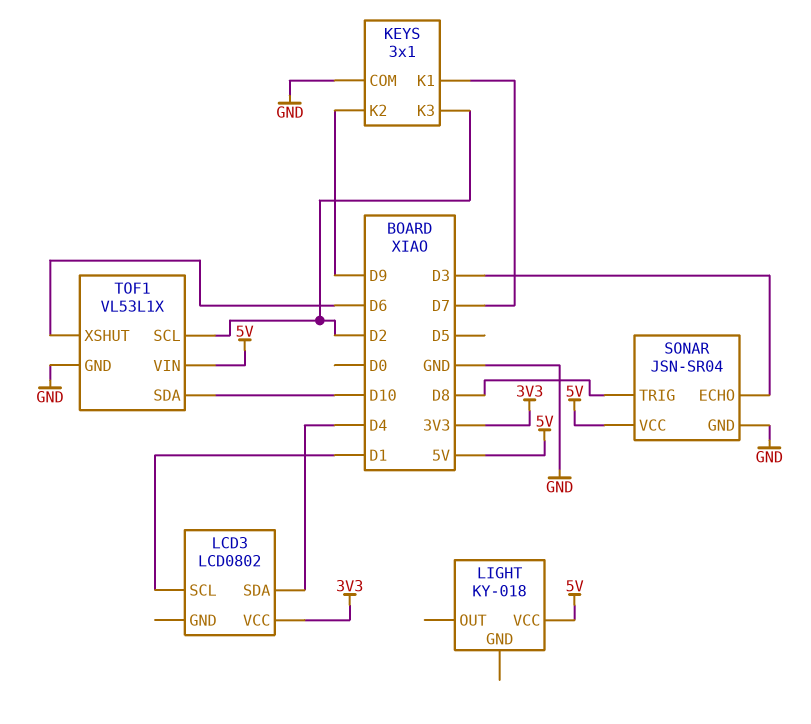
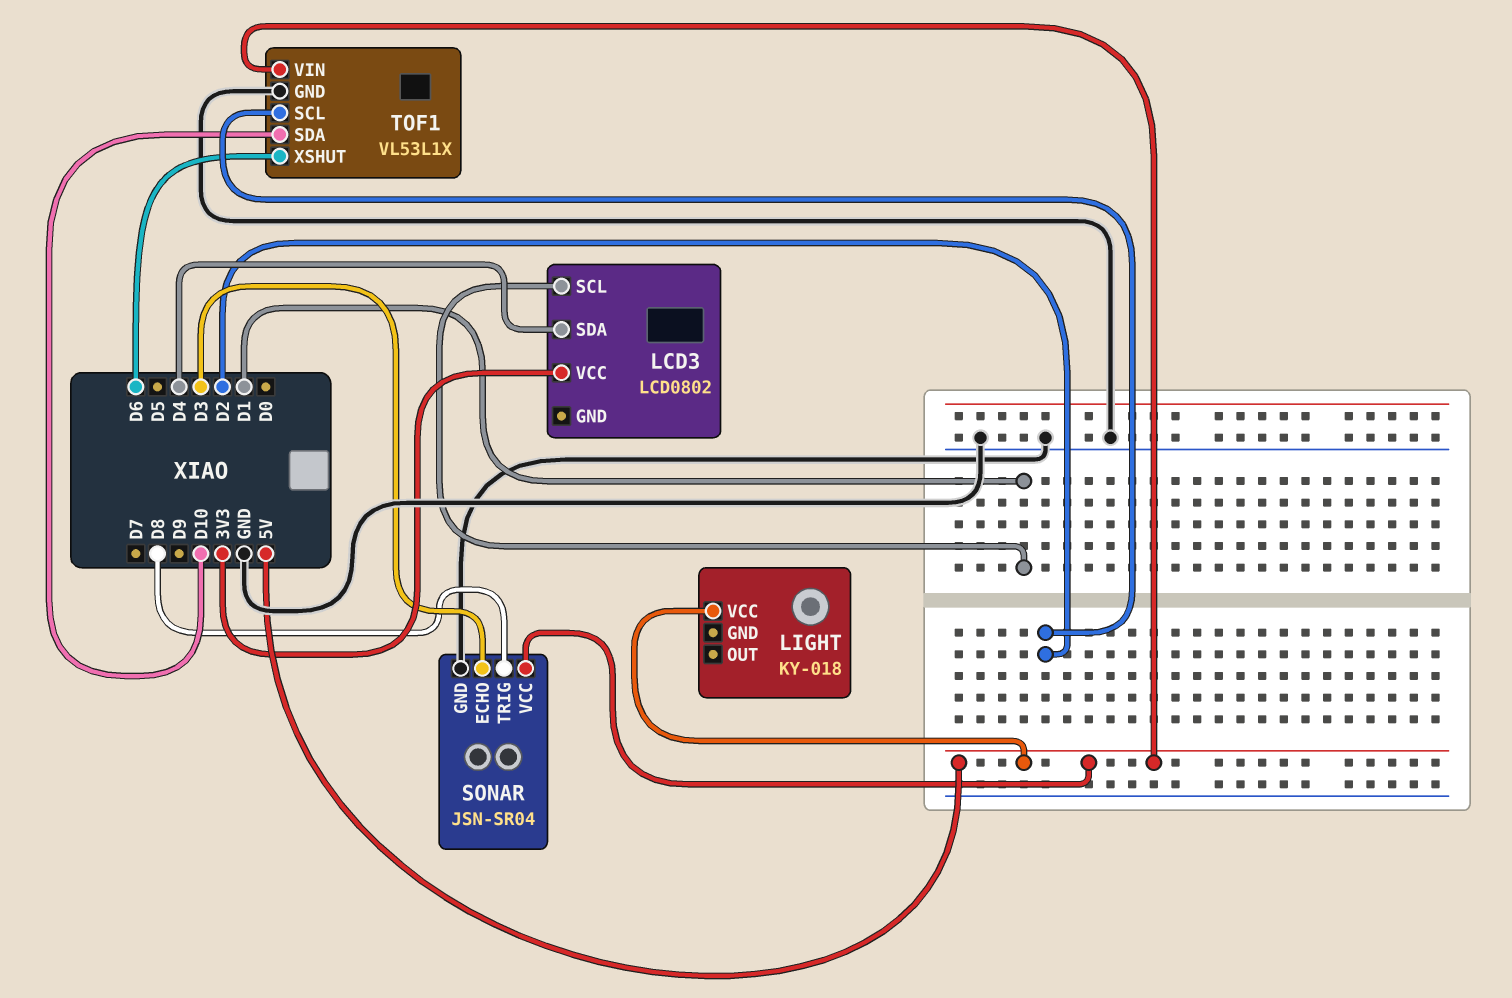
KEYS: 3x1 -> none
KEYS pin COM: GND -> none
KEYS pin K1: D7 -> none
KEYS pin K2: D9 -> none
KEYS pin K3: D2 -> none

